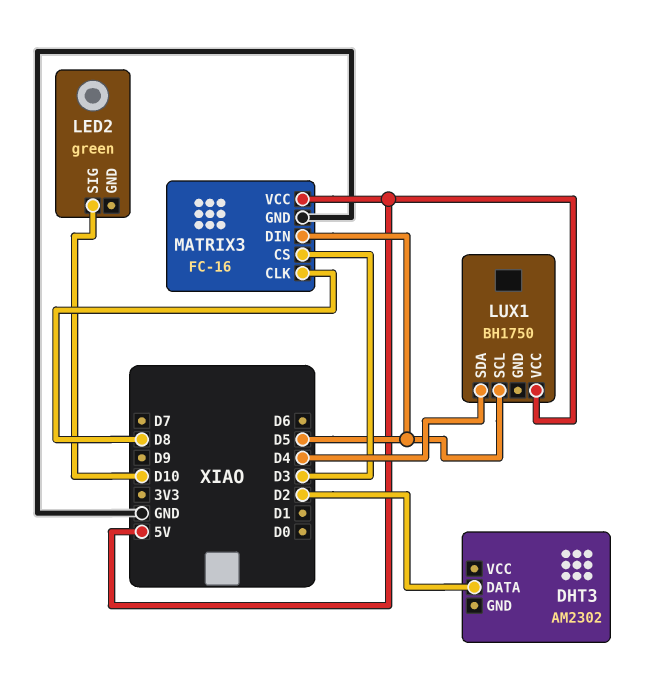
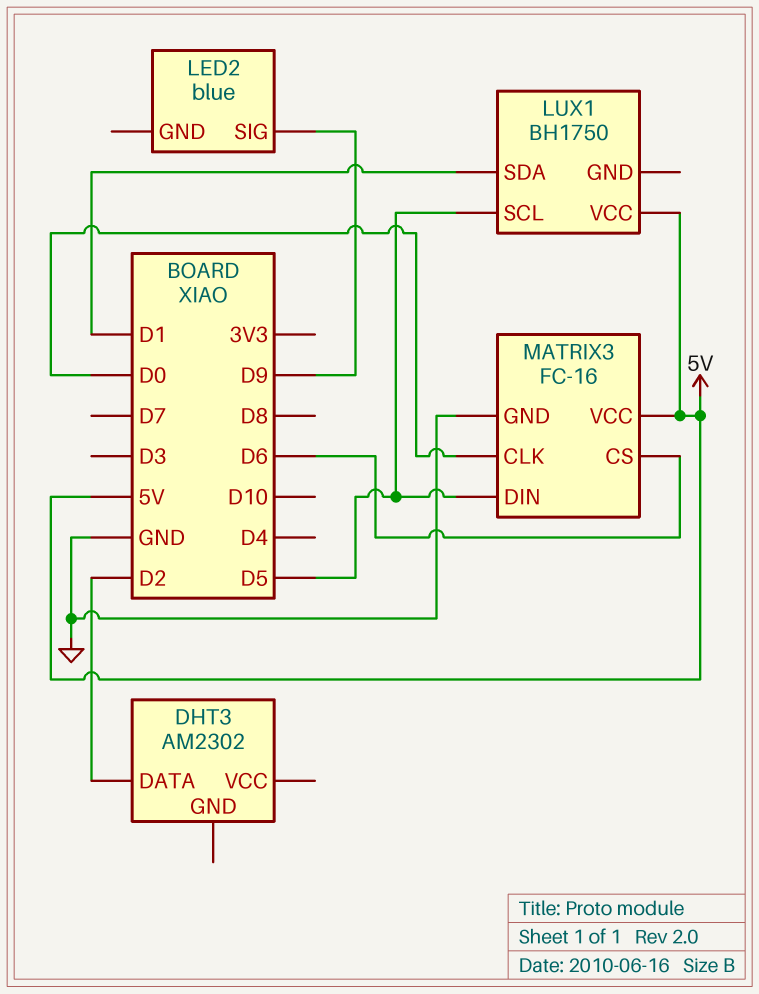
LED2: green -> blue
LED2 pin SIG: D10 -> D9
LUX1 pin SDA: D4 -> D1
MATRIX3 pin CLK: D8 -> D0
MATRIX3 pin CS: D3 -> D6

